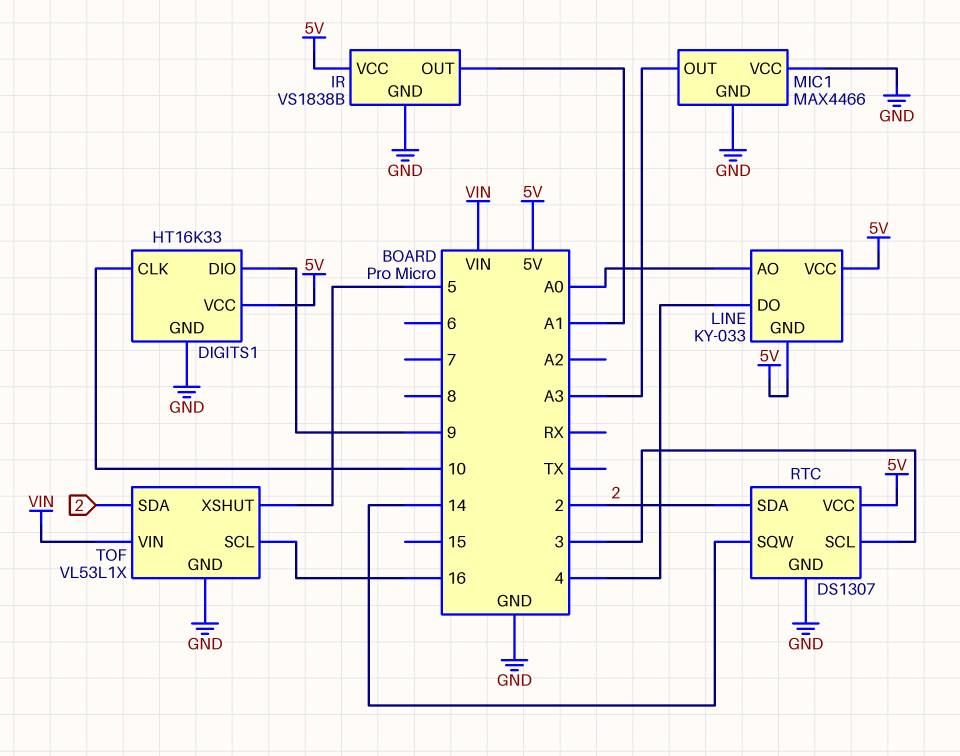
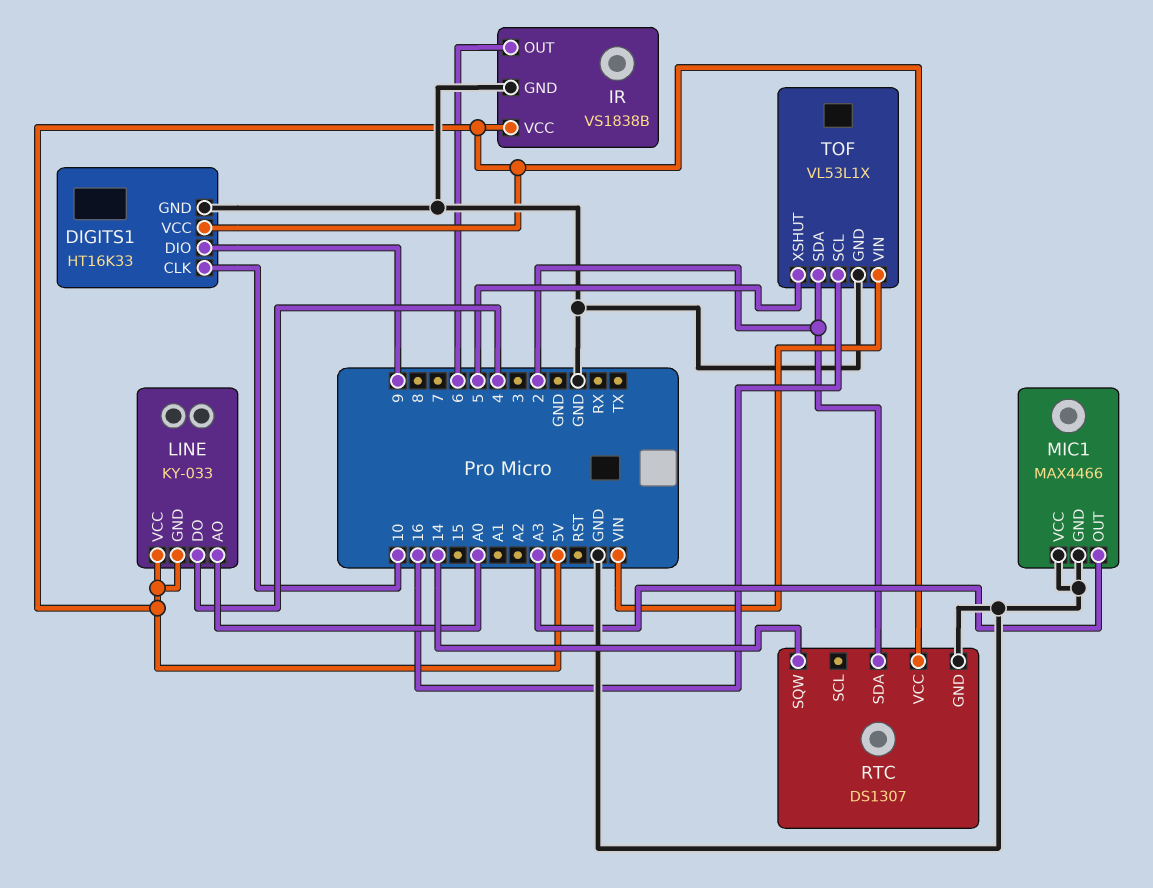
IR pin OUT: A1 -> 6
RTC pin SCL: 3 -> none

